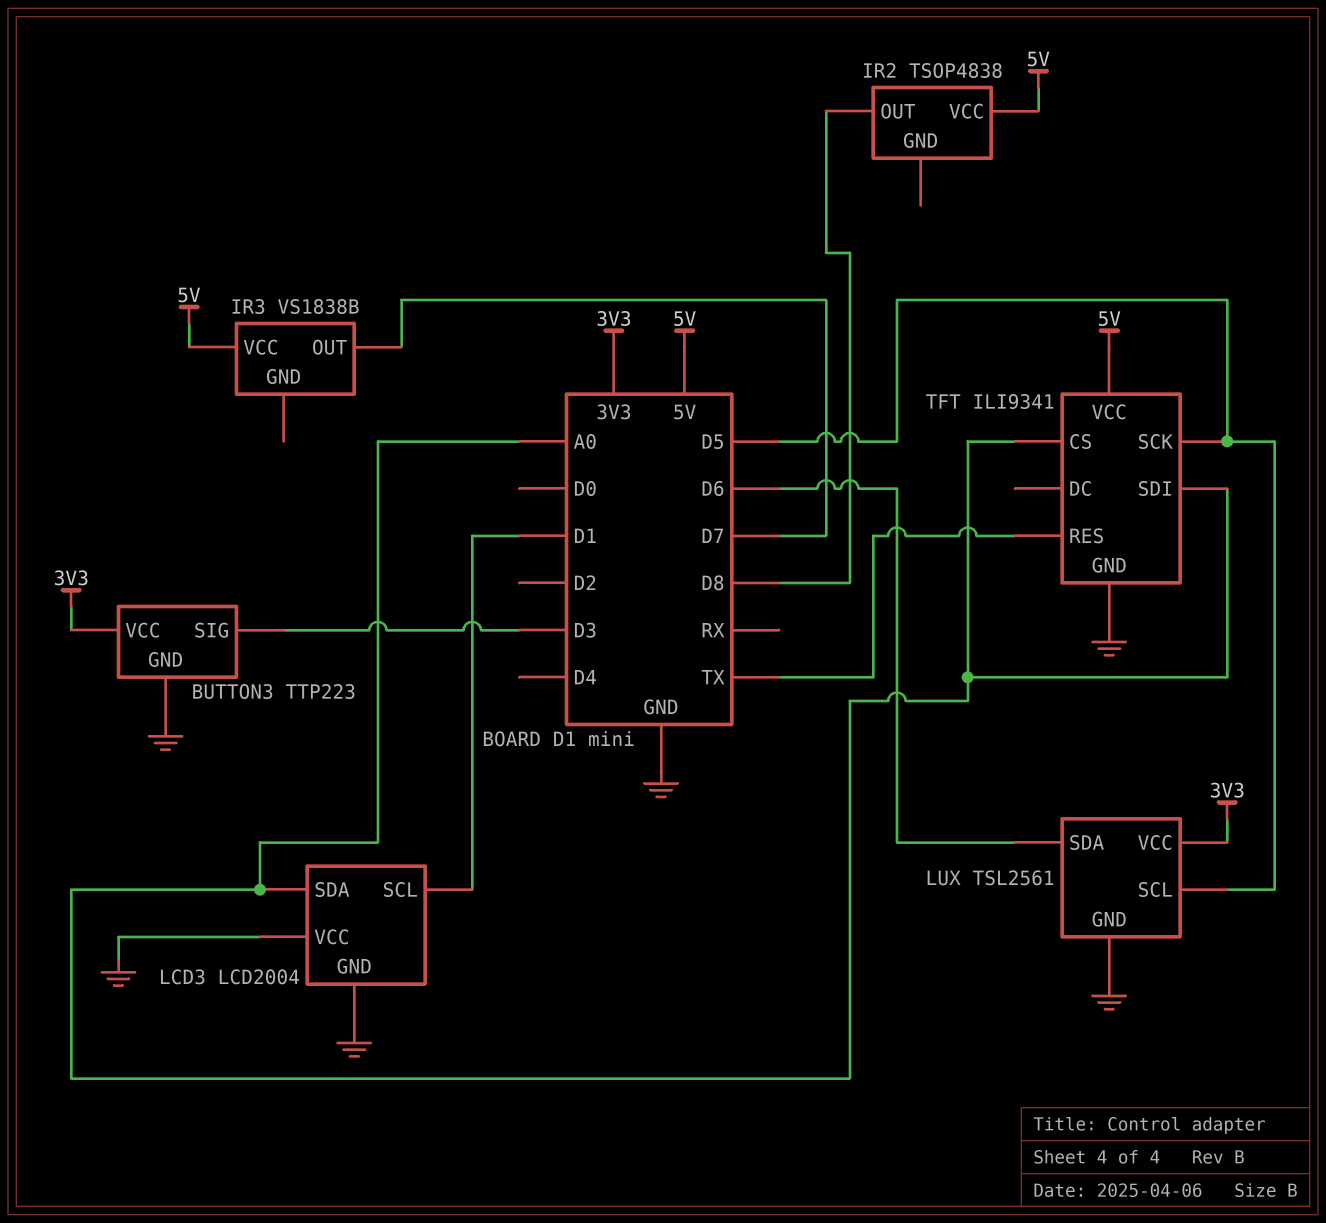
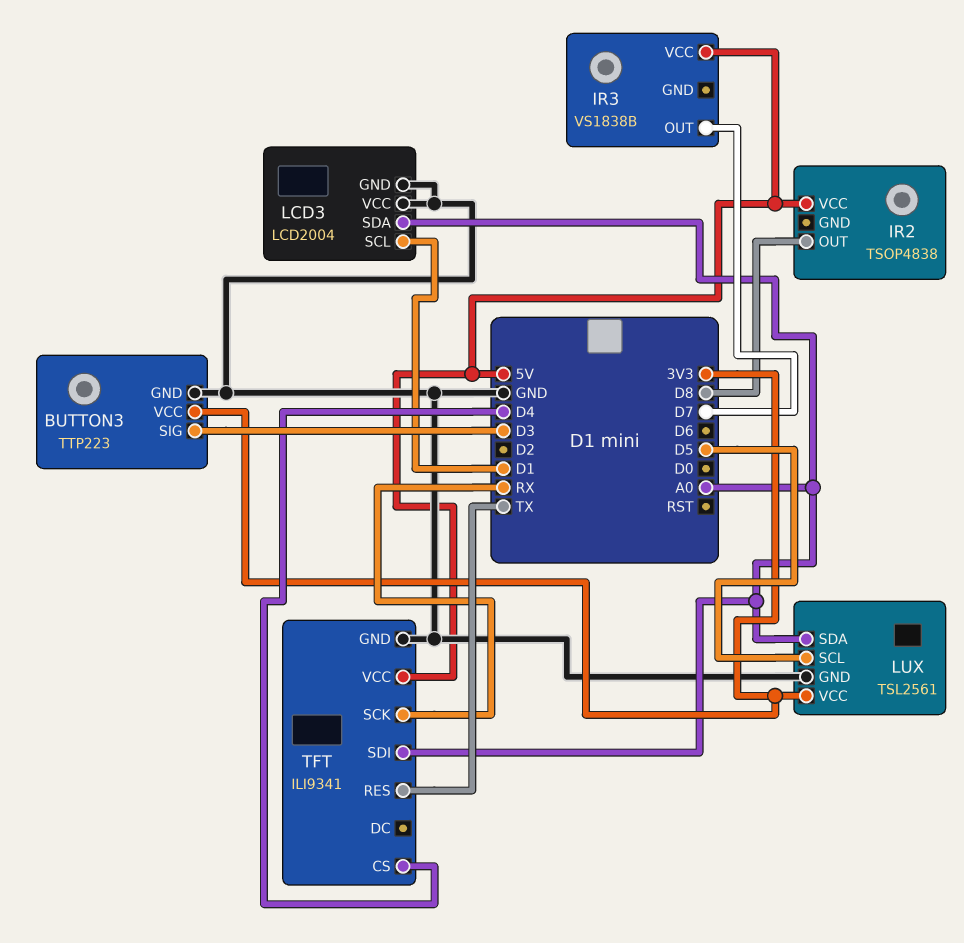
LUX pin SDA: D6 -> A0
TFT pin CS: A0 -> D4
TFT pin SCK: D5 -> RX

